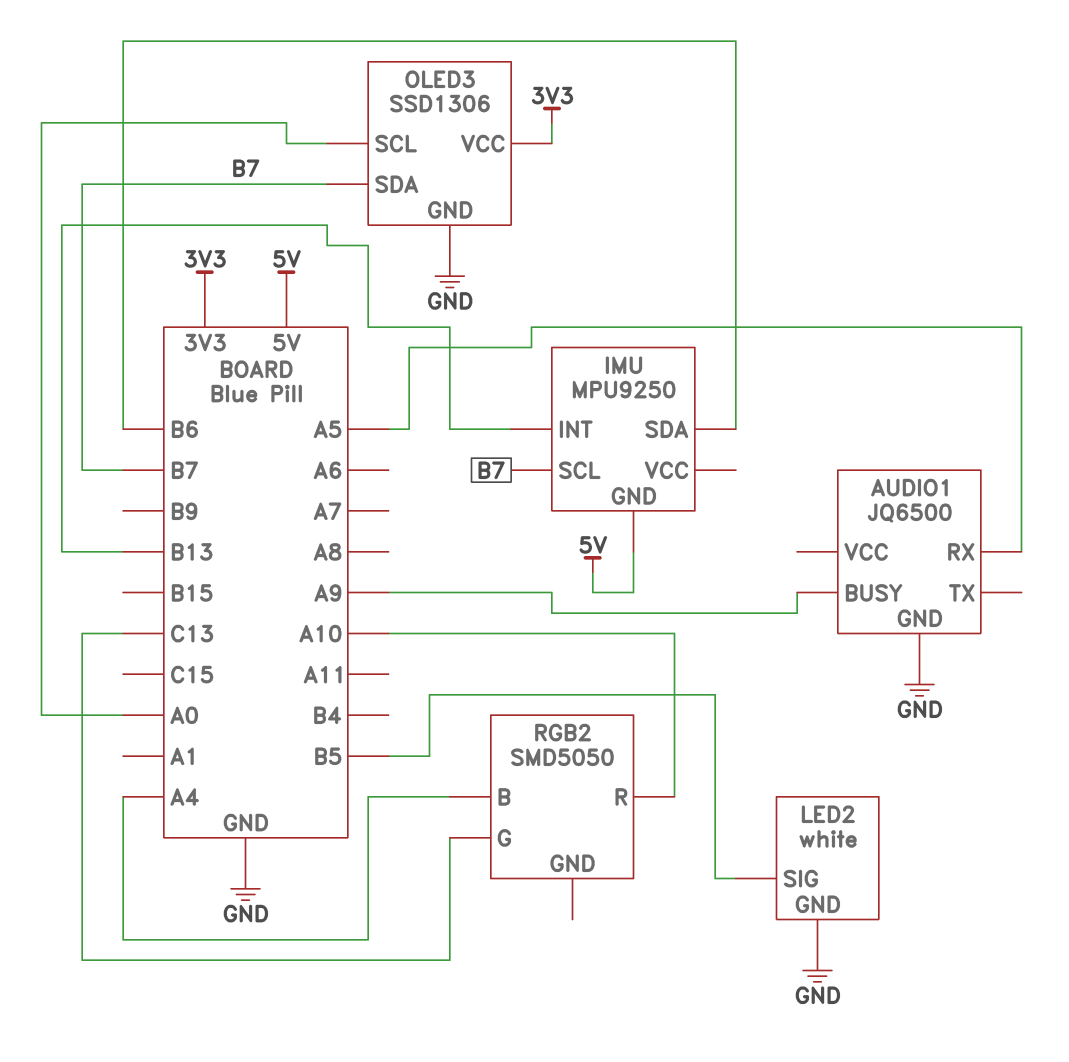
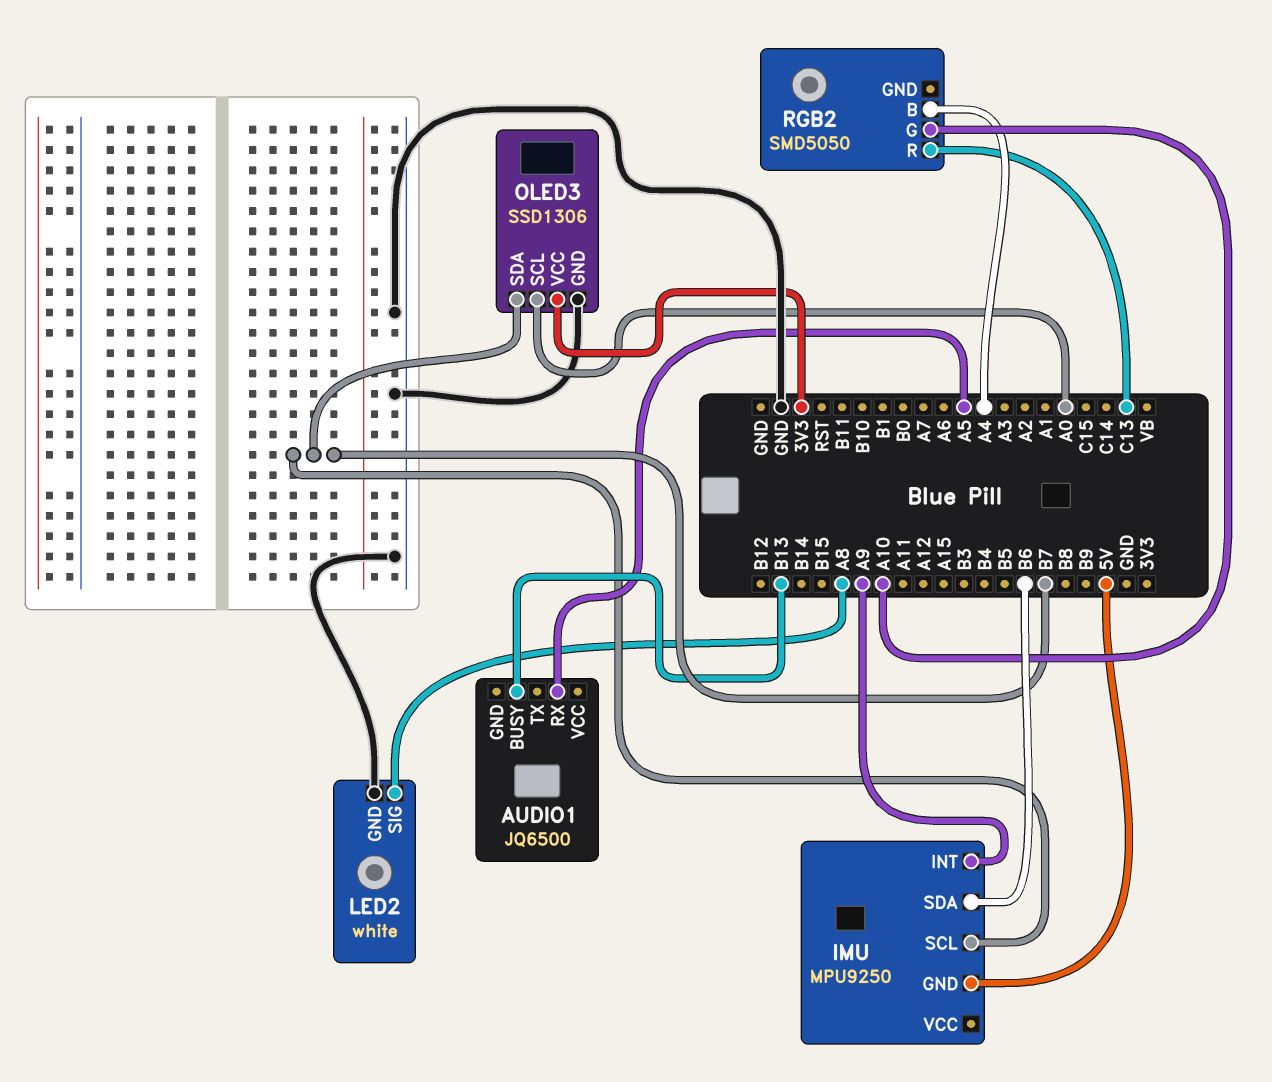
AUDIO1 pin BUSY: A9 -> B13
AUDIO1 pin GND: GND -> none
IMU pin INT: B13 -> A9
LED2 pin SIG: B5 -> A8
RGB2 pin G: C13 -> A10
RGB2 pin R: A10 -> C13

